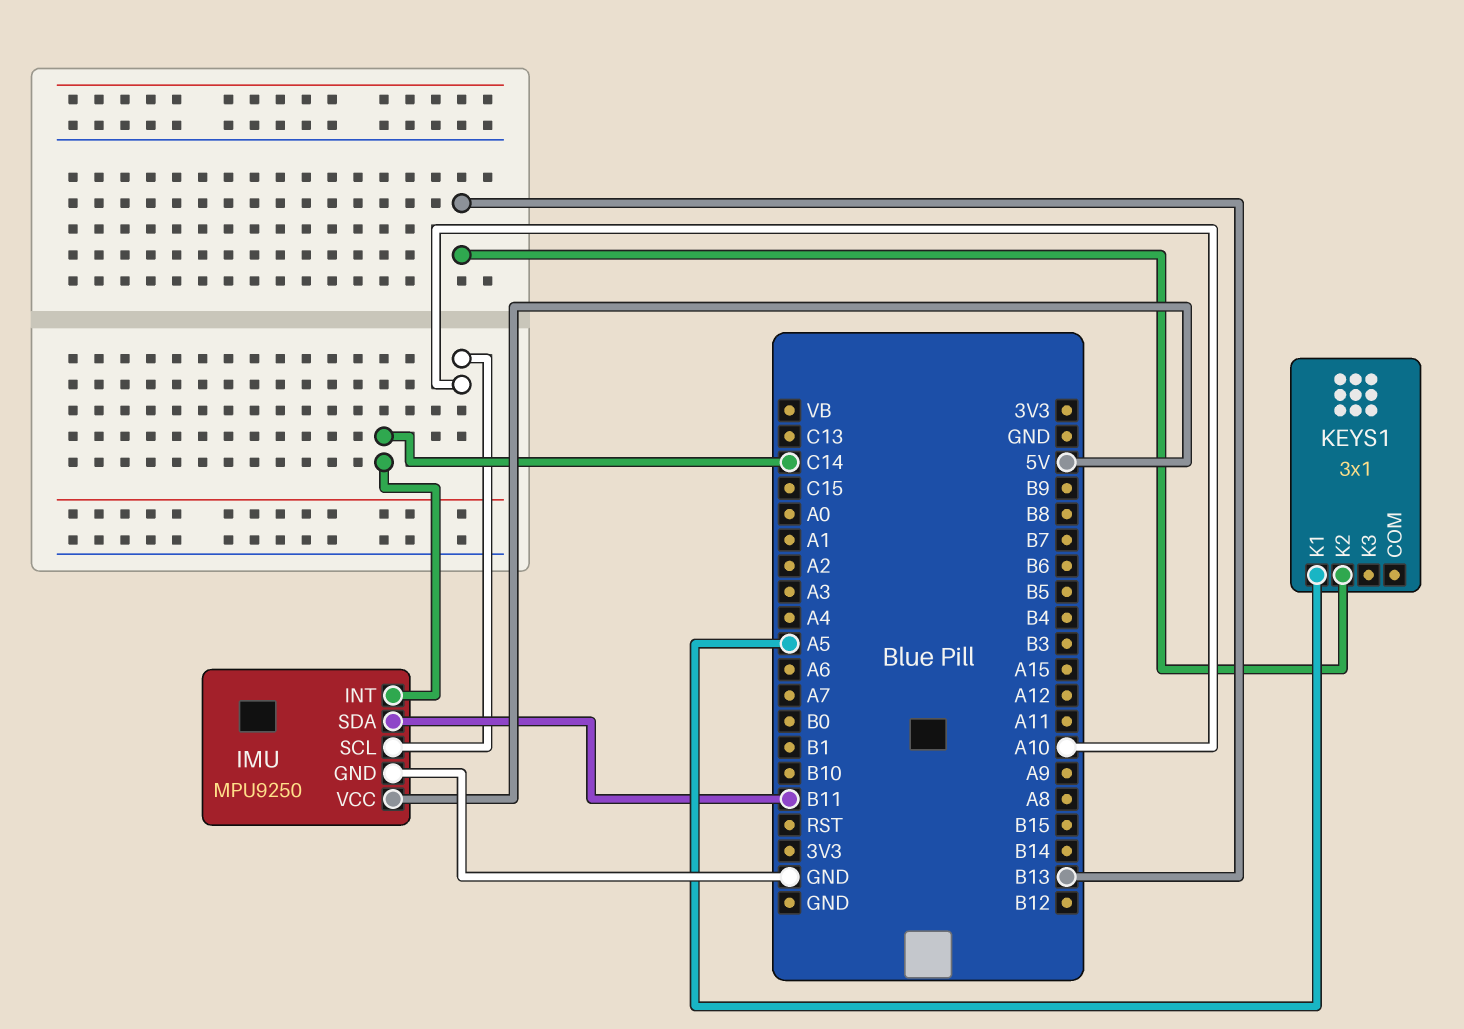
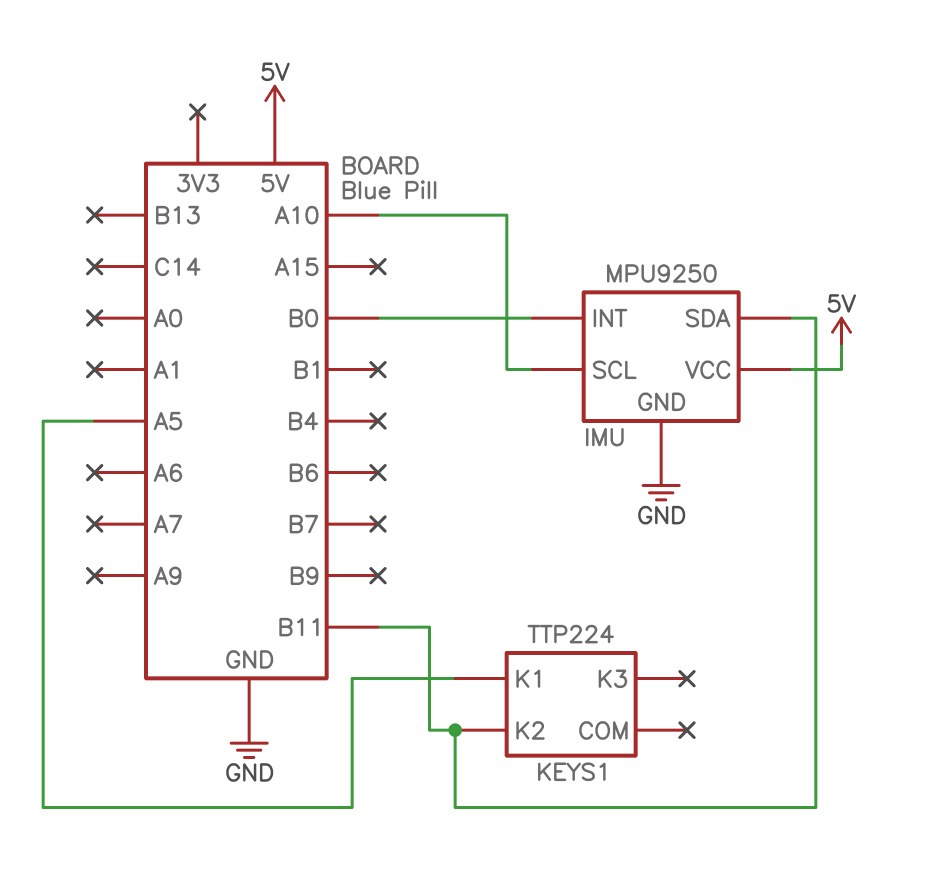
IMU pin INT: C14 -> B0
KEYS1: 3x1 -> TTP224
KEYS1 pin K2: B13 -> B11

